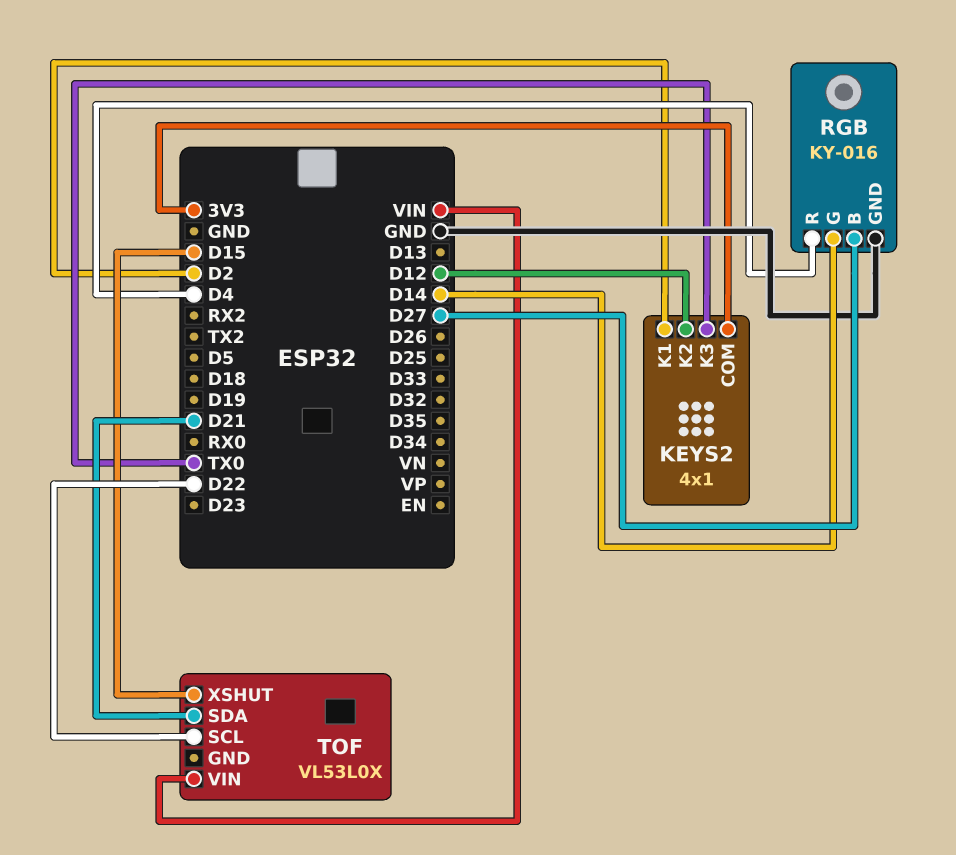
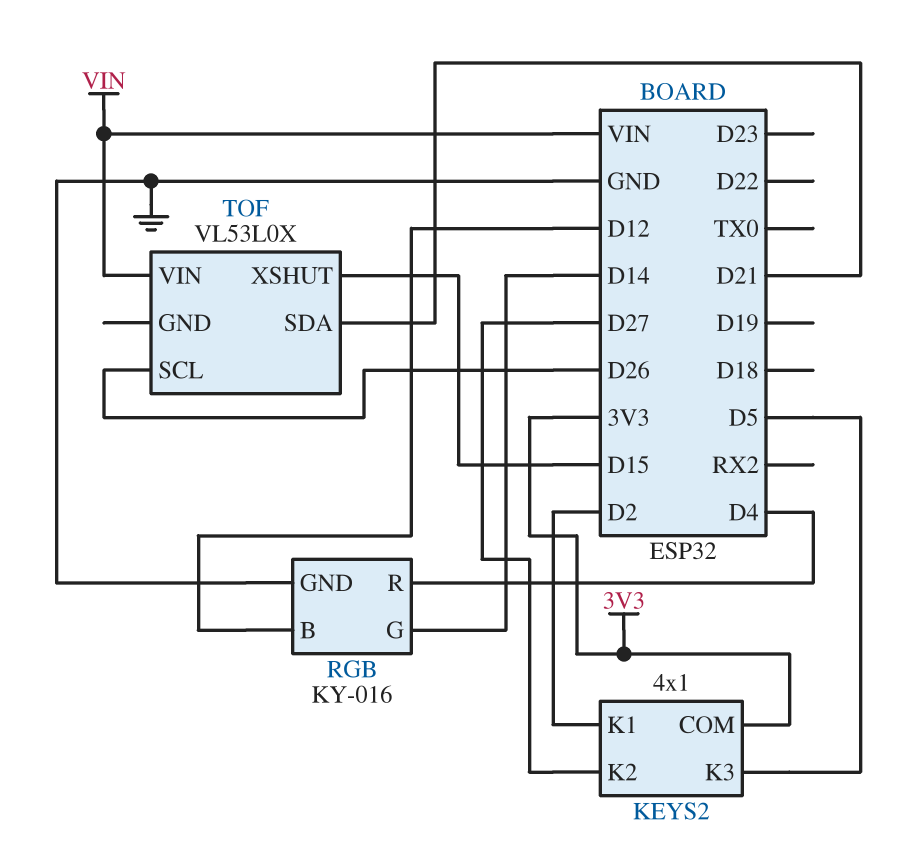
KEYS2 pin K2: D12 -> D27
KEYS2 pin K3: TX0 -> D5
RGB pin B: D27 -> D12
TOF pin SCL: D22 -> D26

